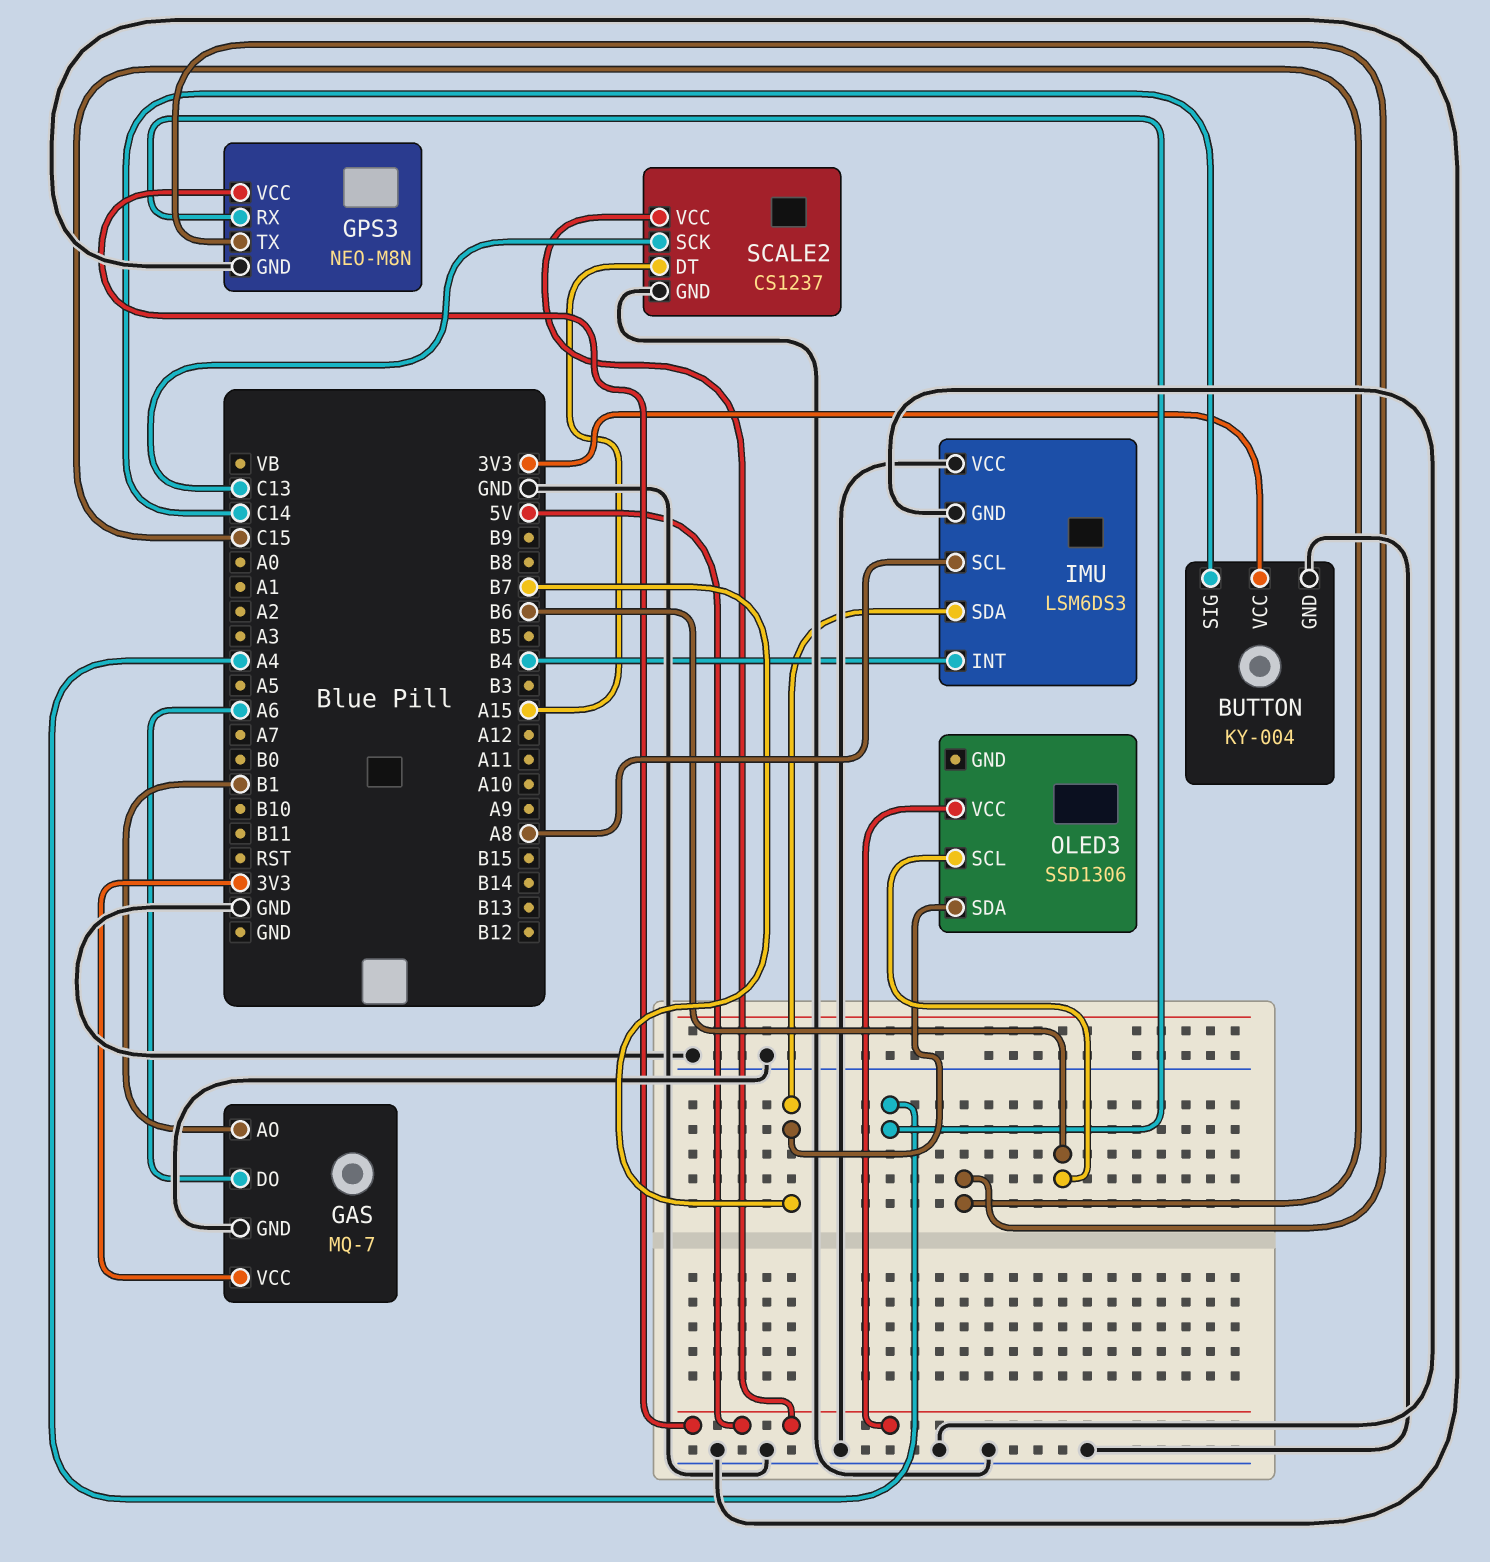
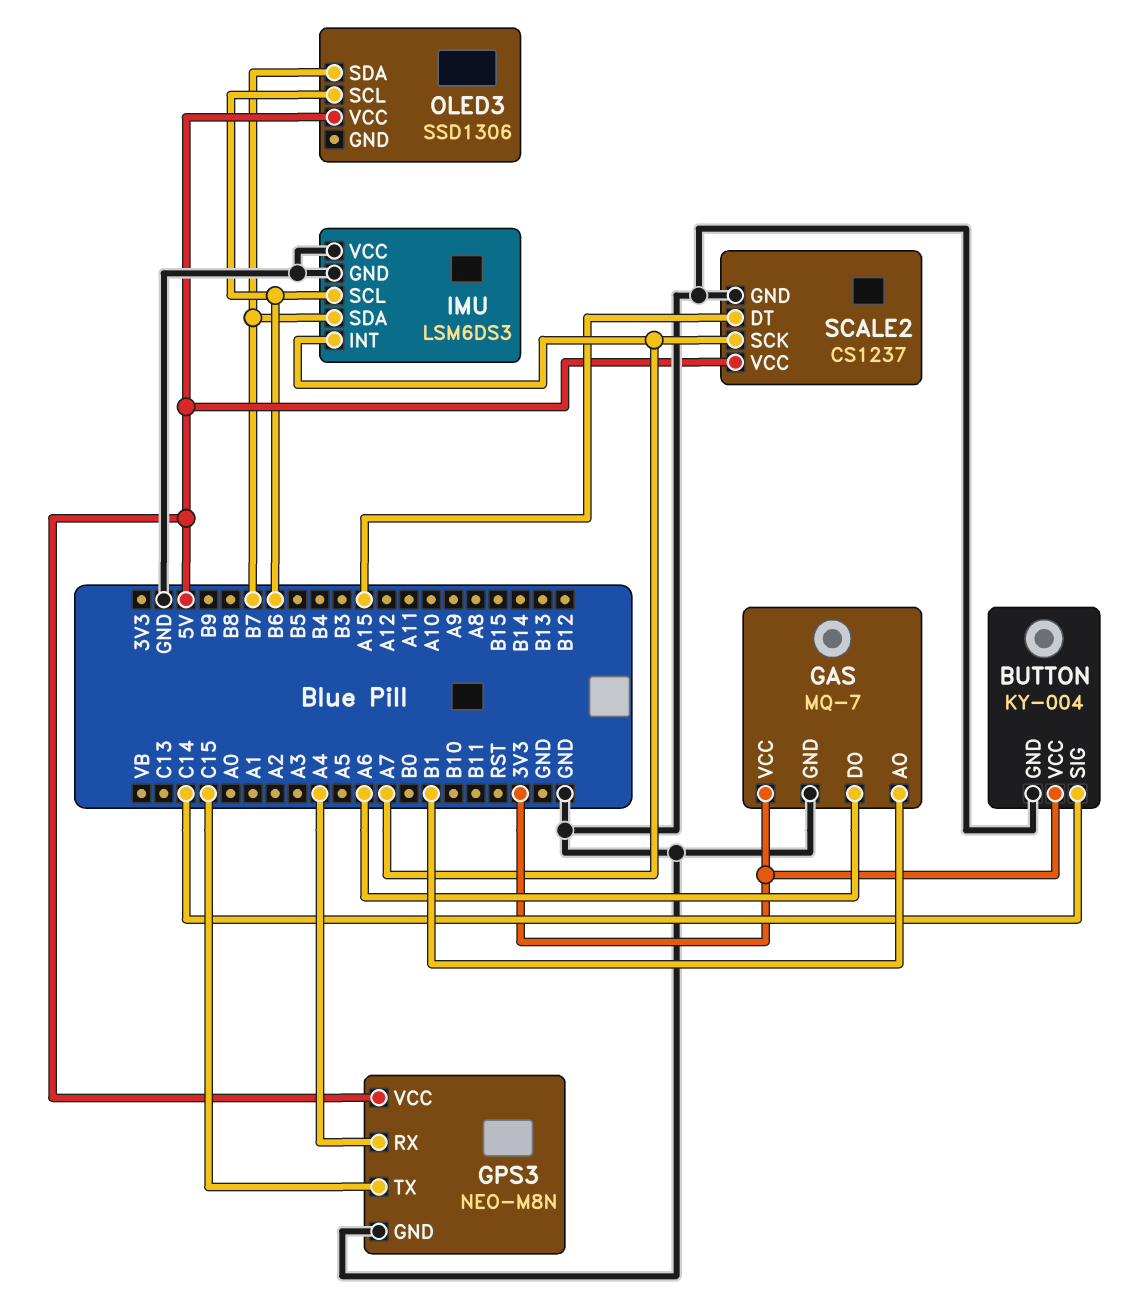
IMU pin INT: B4 -> A7
IMU pin SCL: A8 -> B6
SCALE2 pin SCK: C13 -> A7

